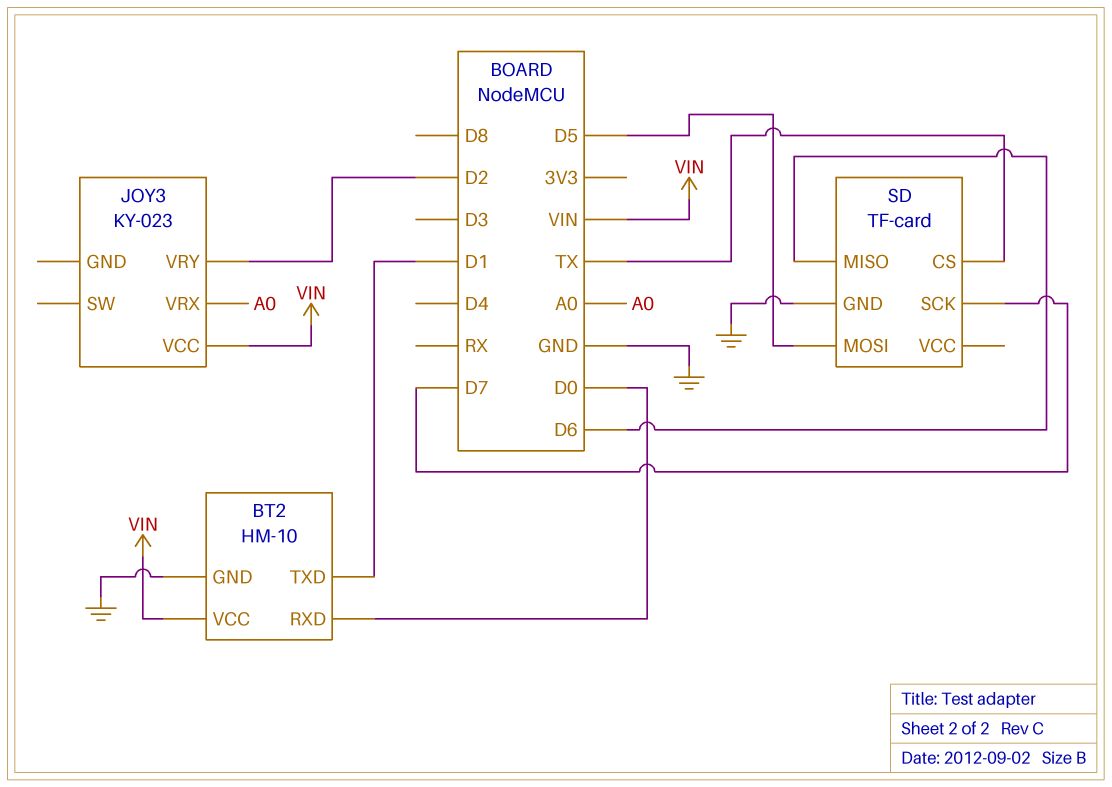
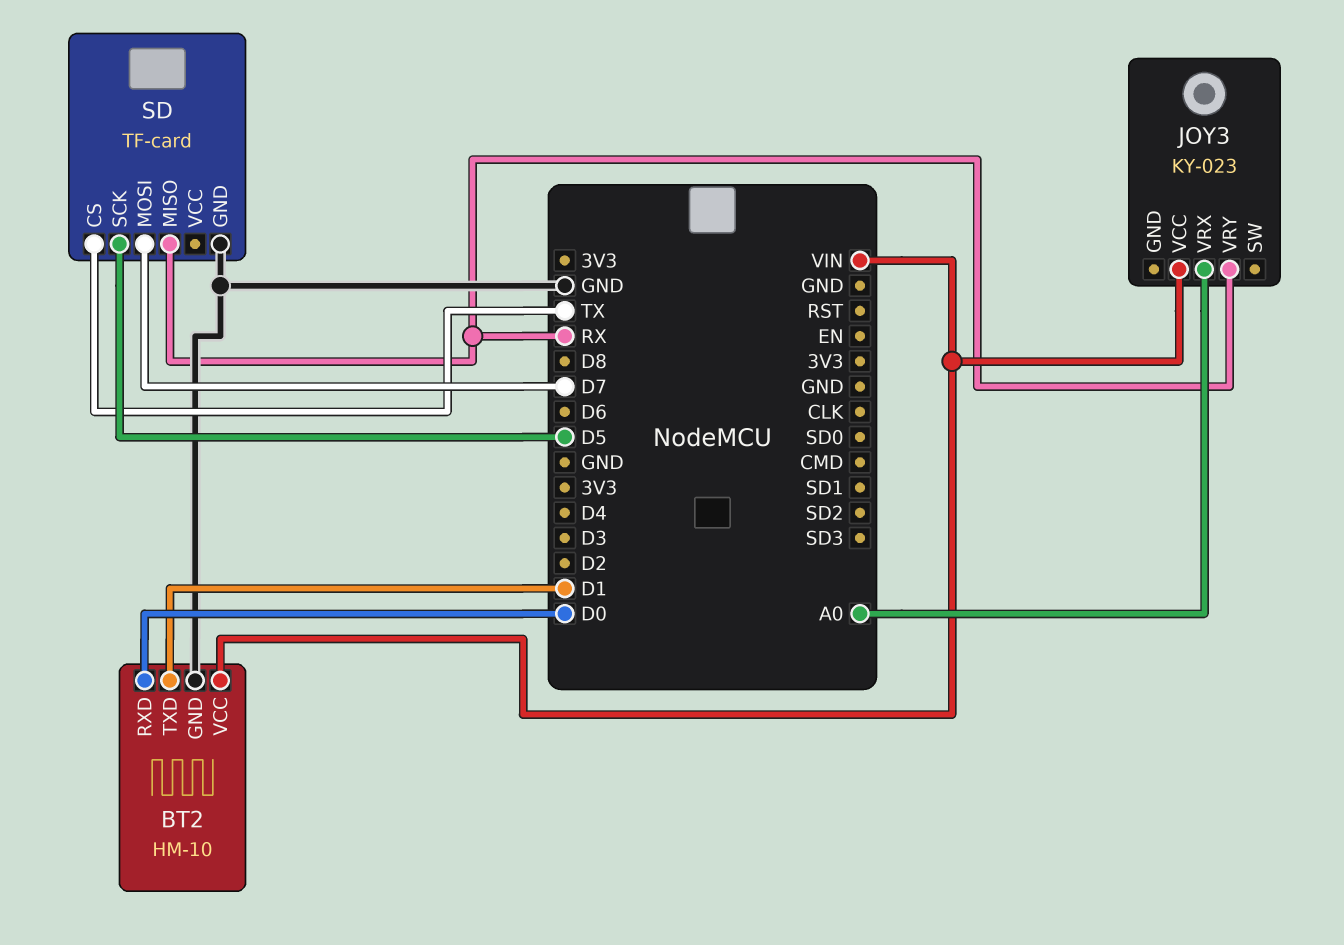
JOY3 pin VRY: D2 -> RX
SD pin MISO: D6 -> RX
SD pin MOSI: D5 -> D7
SD pin SCK: D7 -> D5

